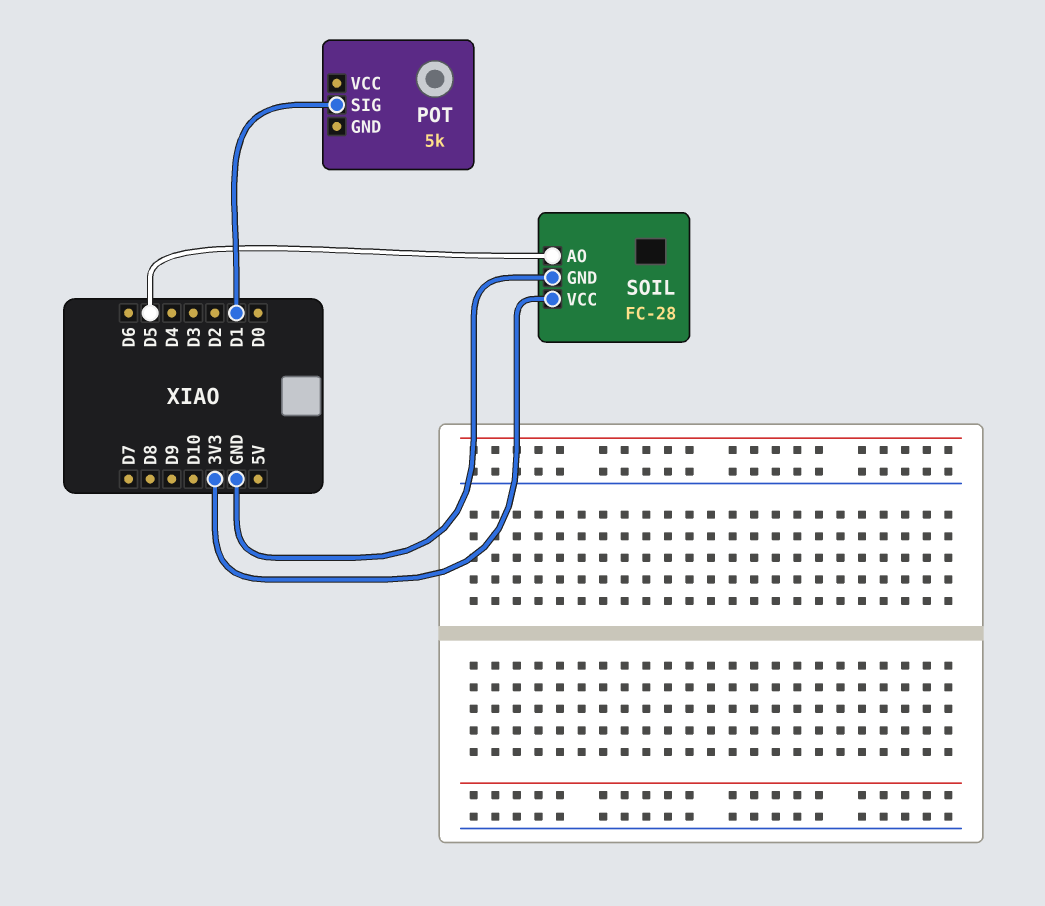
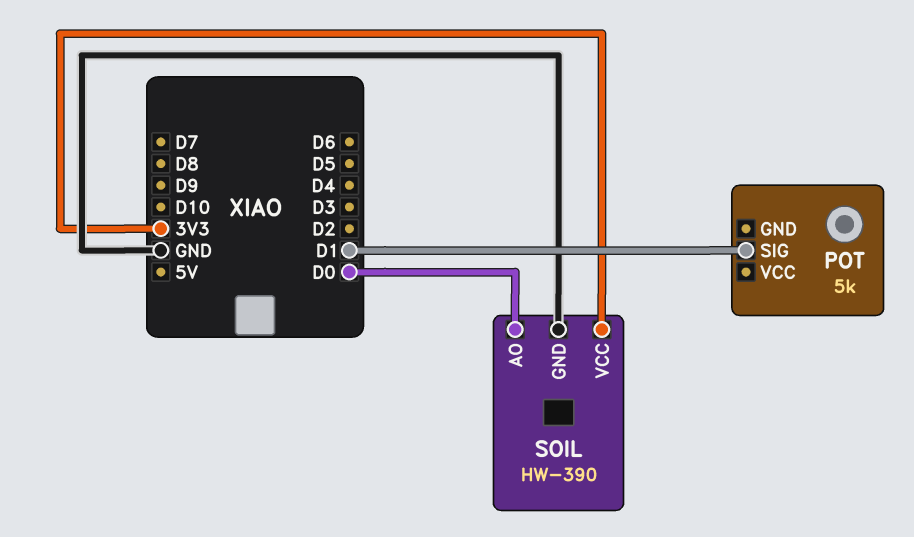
SOIL: FC-28 -> HW-390
SOIL pin AO: D5 -> D0

